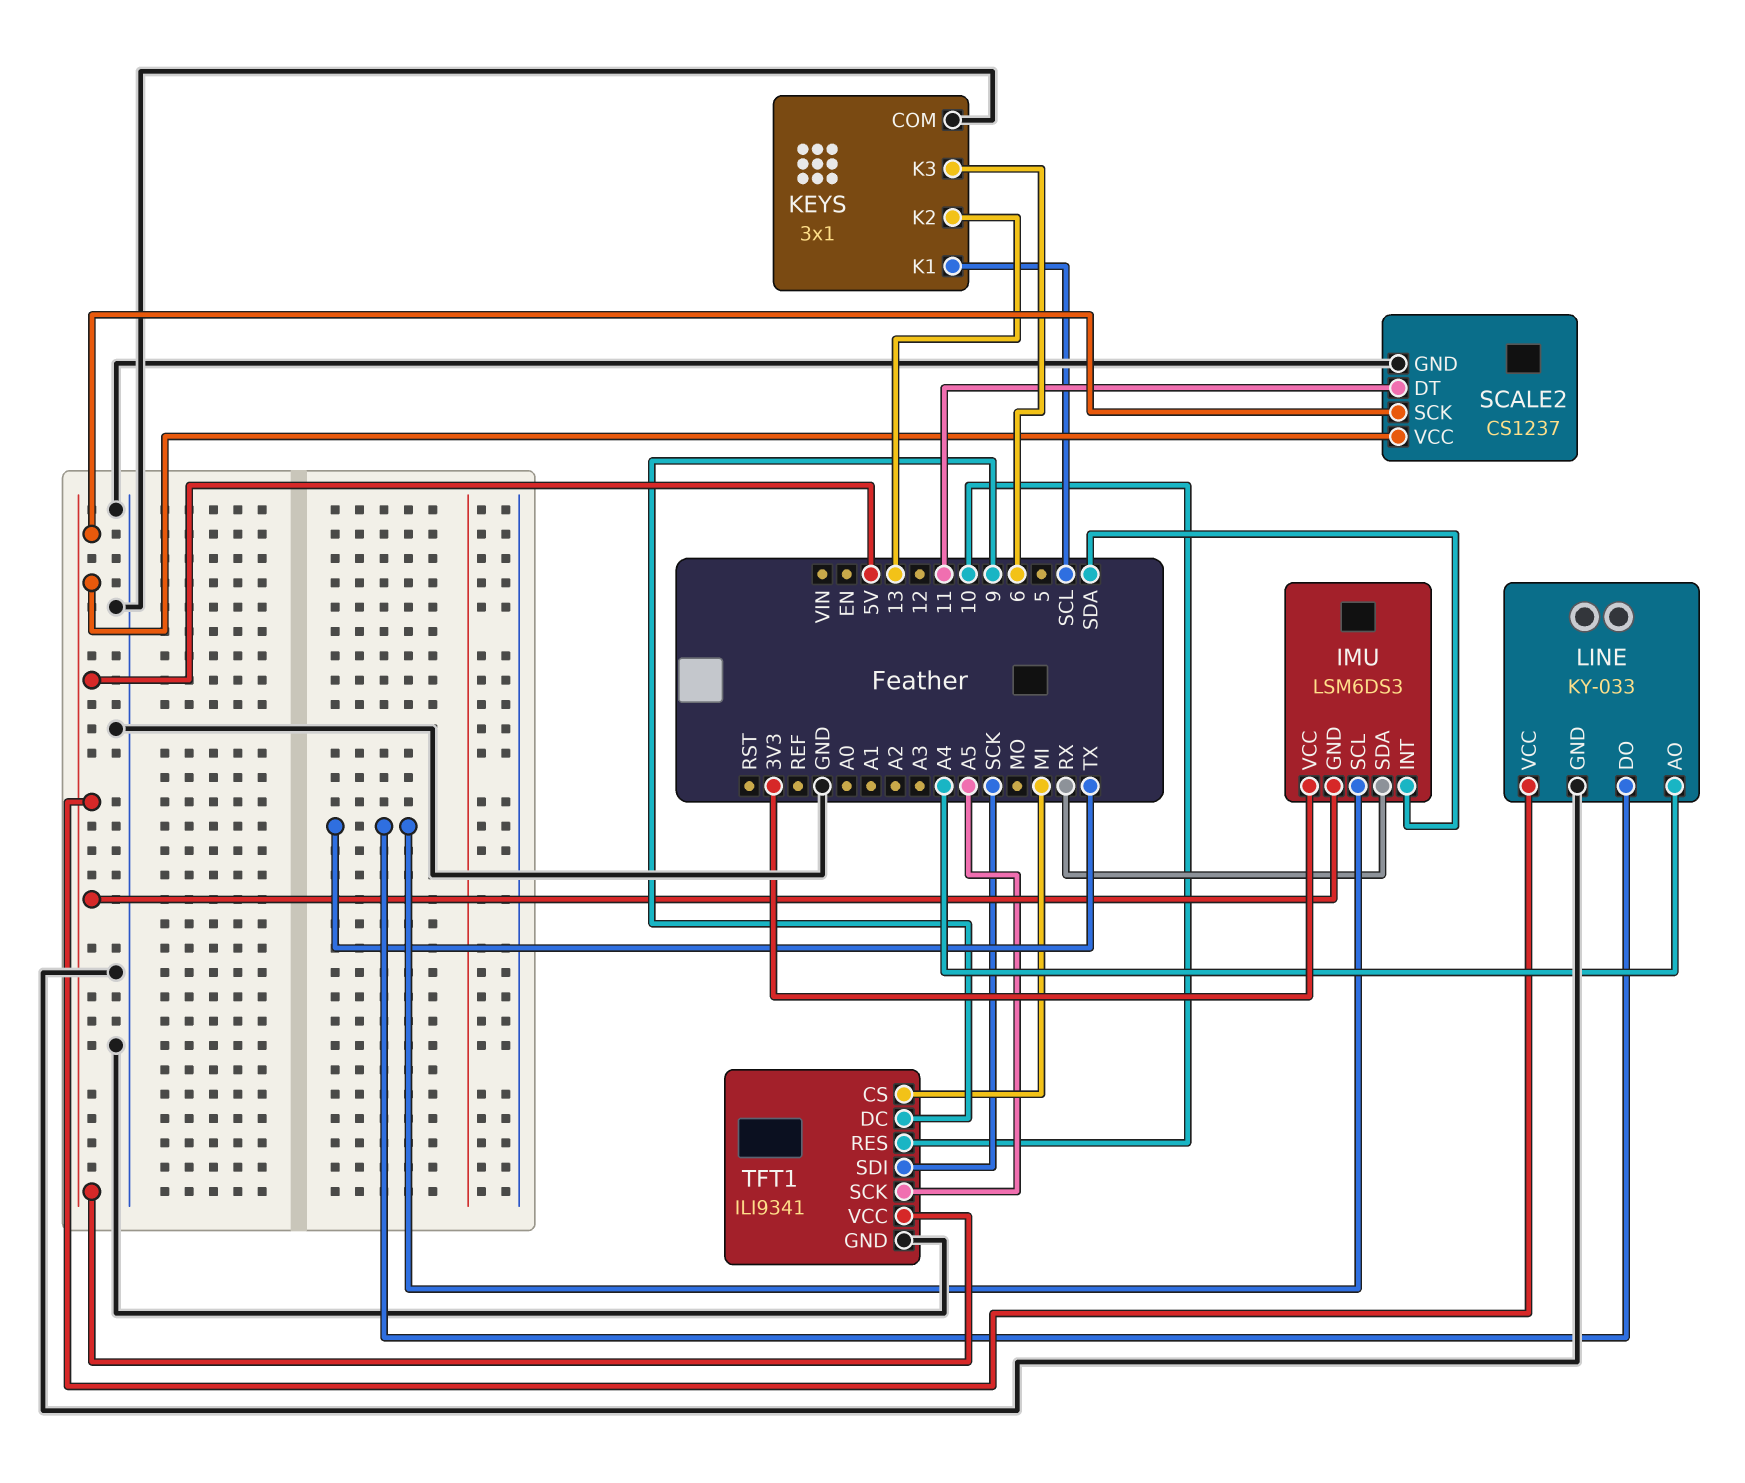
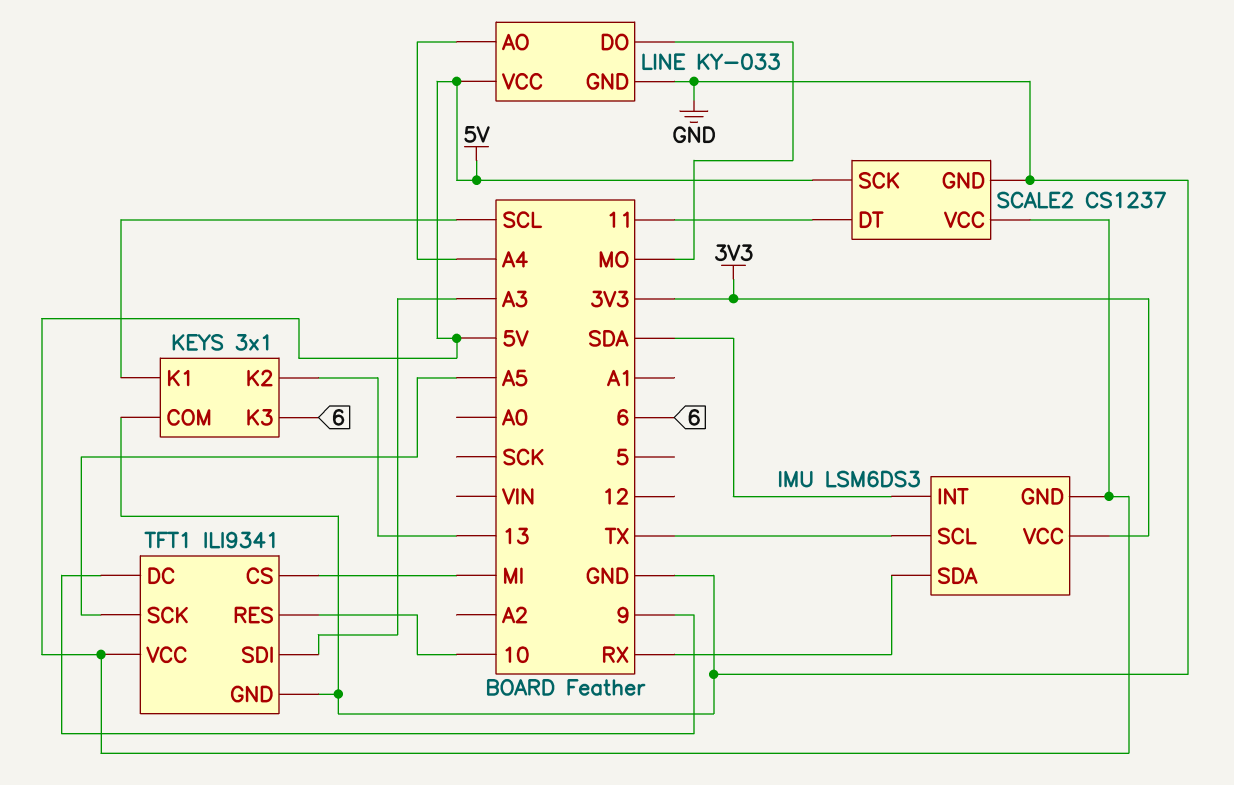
LINE pin DO: TX -> MO
TFT1 pin SDI: SCK -> A3

